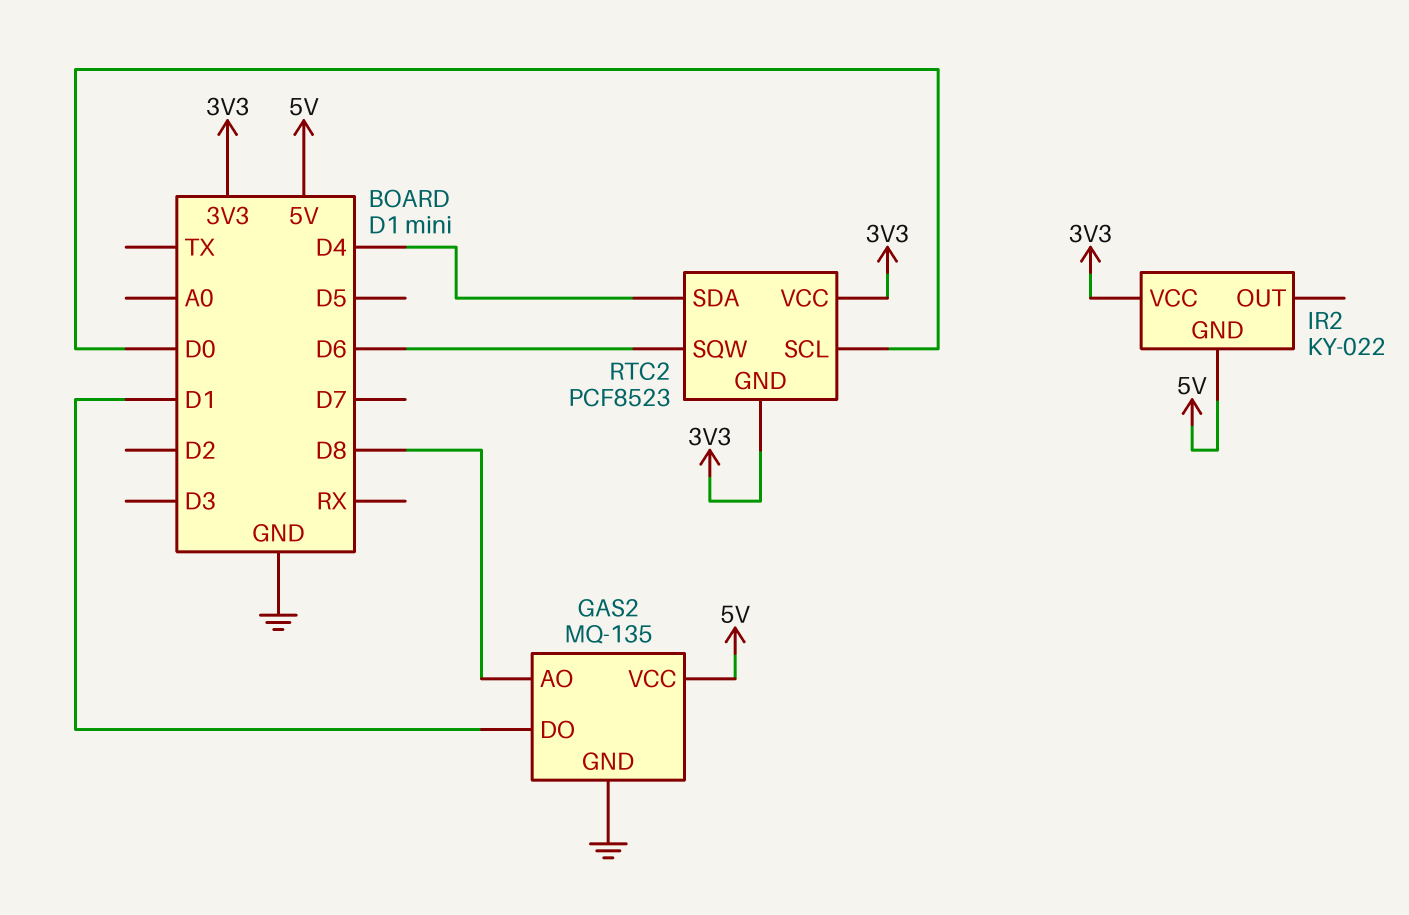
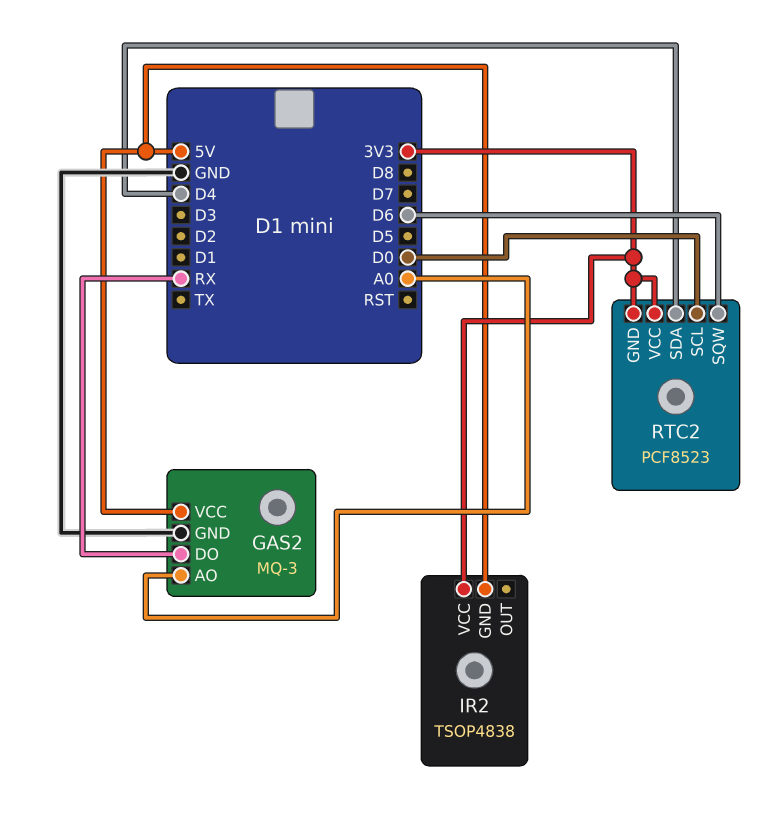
GAS2: MQ-135 -> MQ-3
GAS2 pin AO: D8 -> A0
GAS2 pin DO: D1 -> RX
IR2: KY-022 -> TSOP4838

